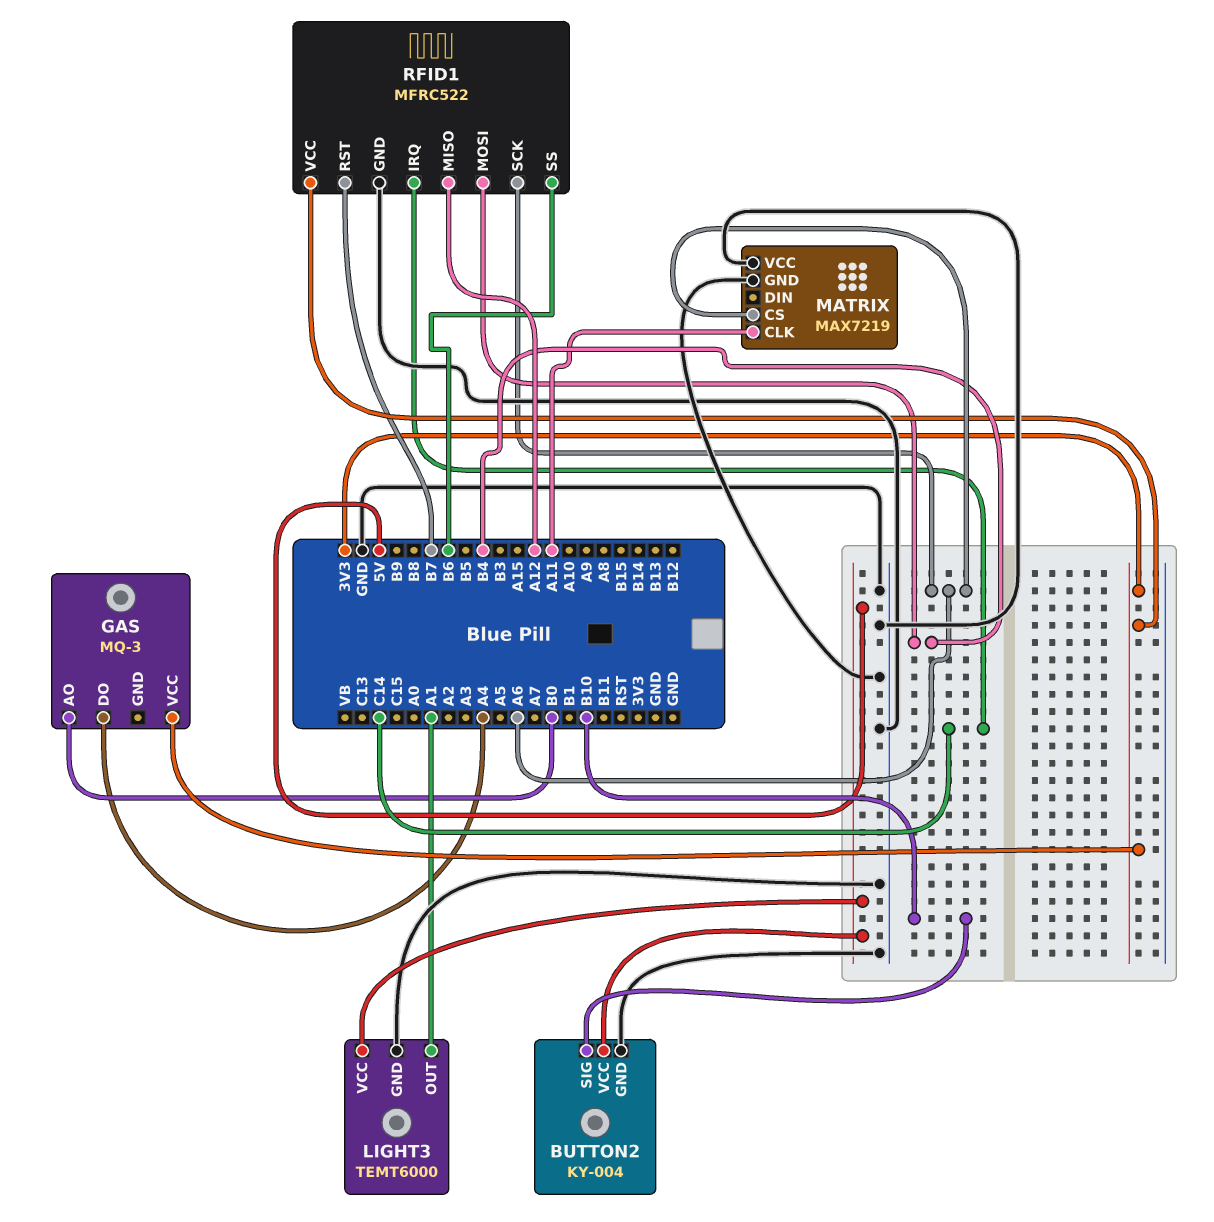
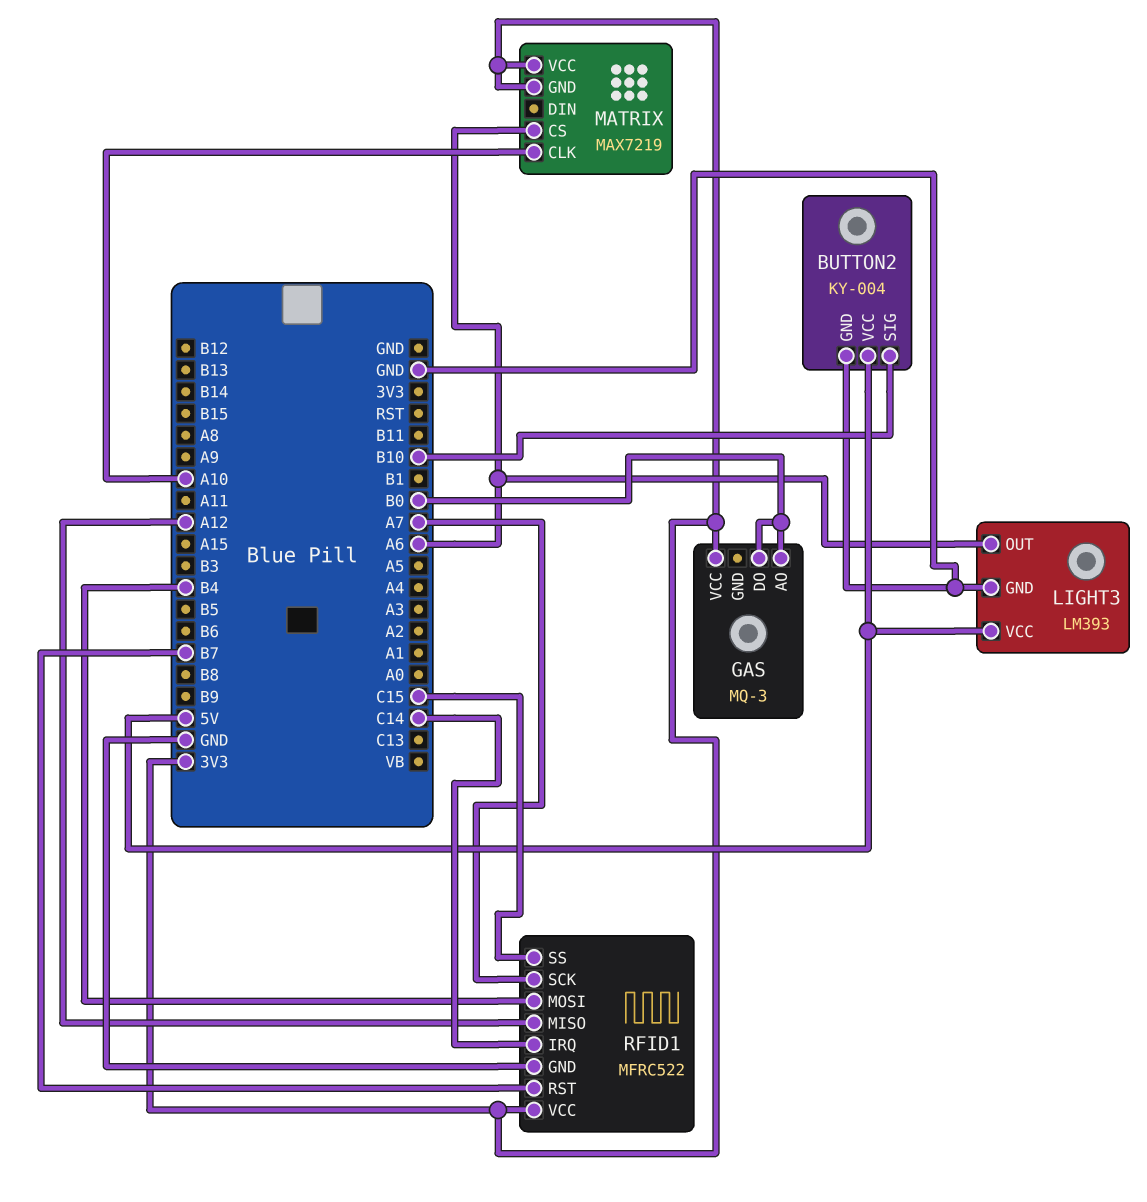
GAS pin DO: A4 -> B0
LIGHT3: TEMT6000 -> LM393
LIGHT3 pin OUT: A1 -> A6
MATRIX pin CLK: A11 -> A10
MATRIX pin GND: GND -> 3V3
MATRIX pin VCC: GND -> 3V3
RFID1 pin SCK: A6 -> A7
RFID1 pin SS: B6 -> C15

